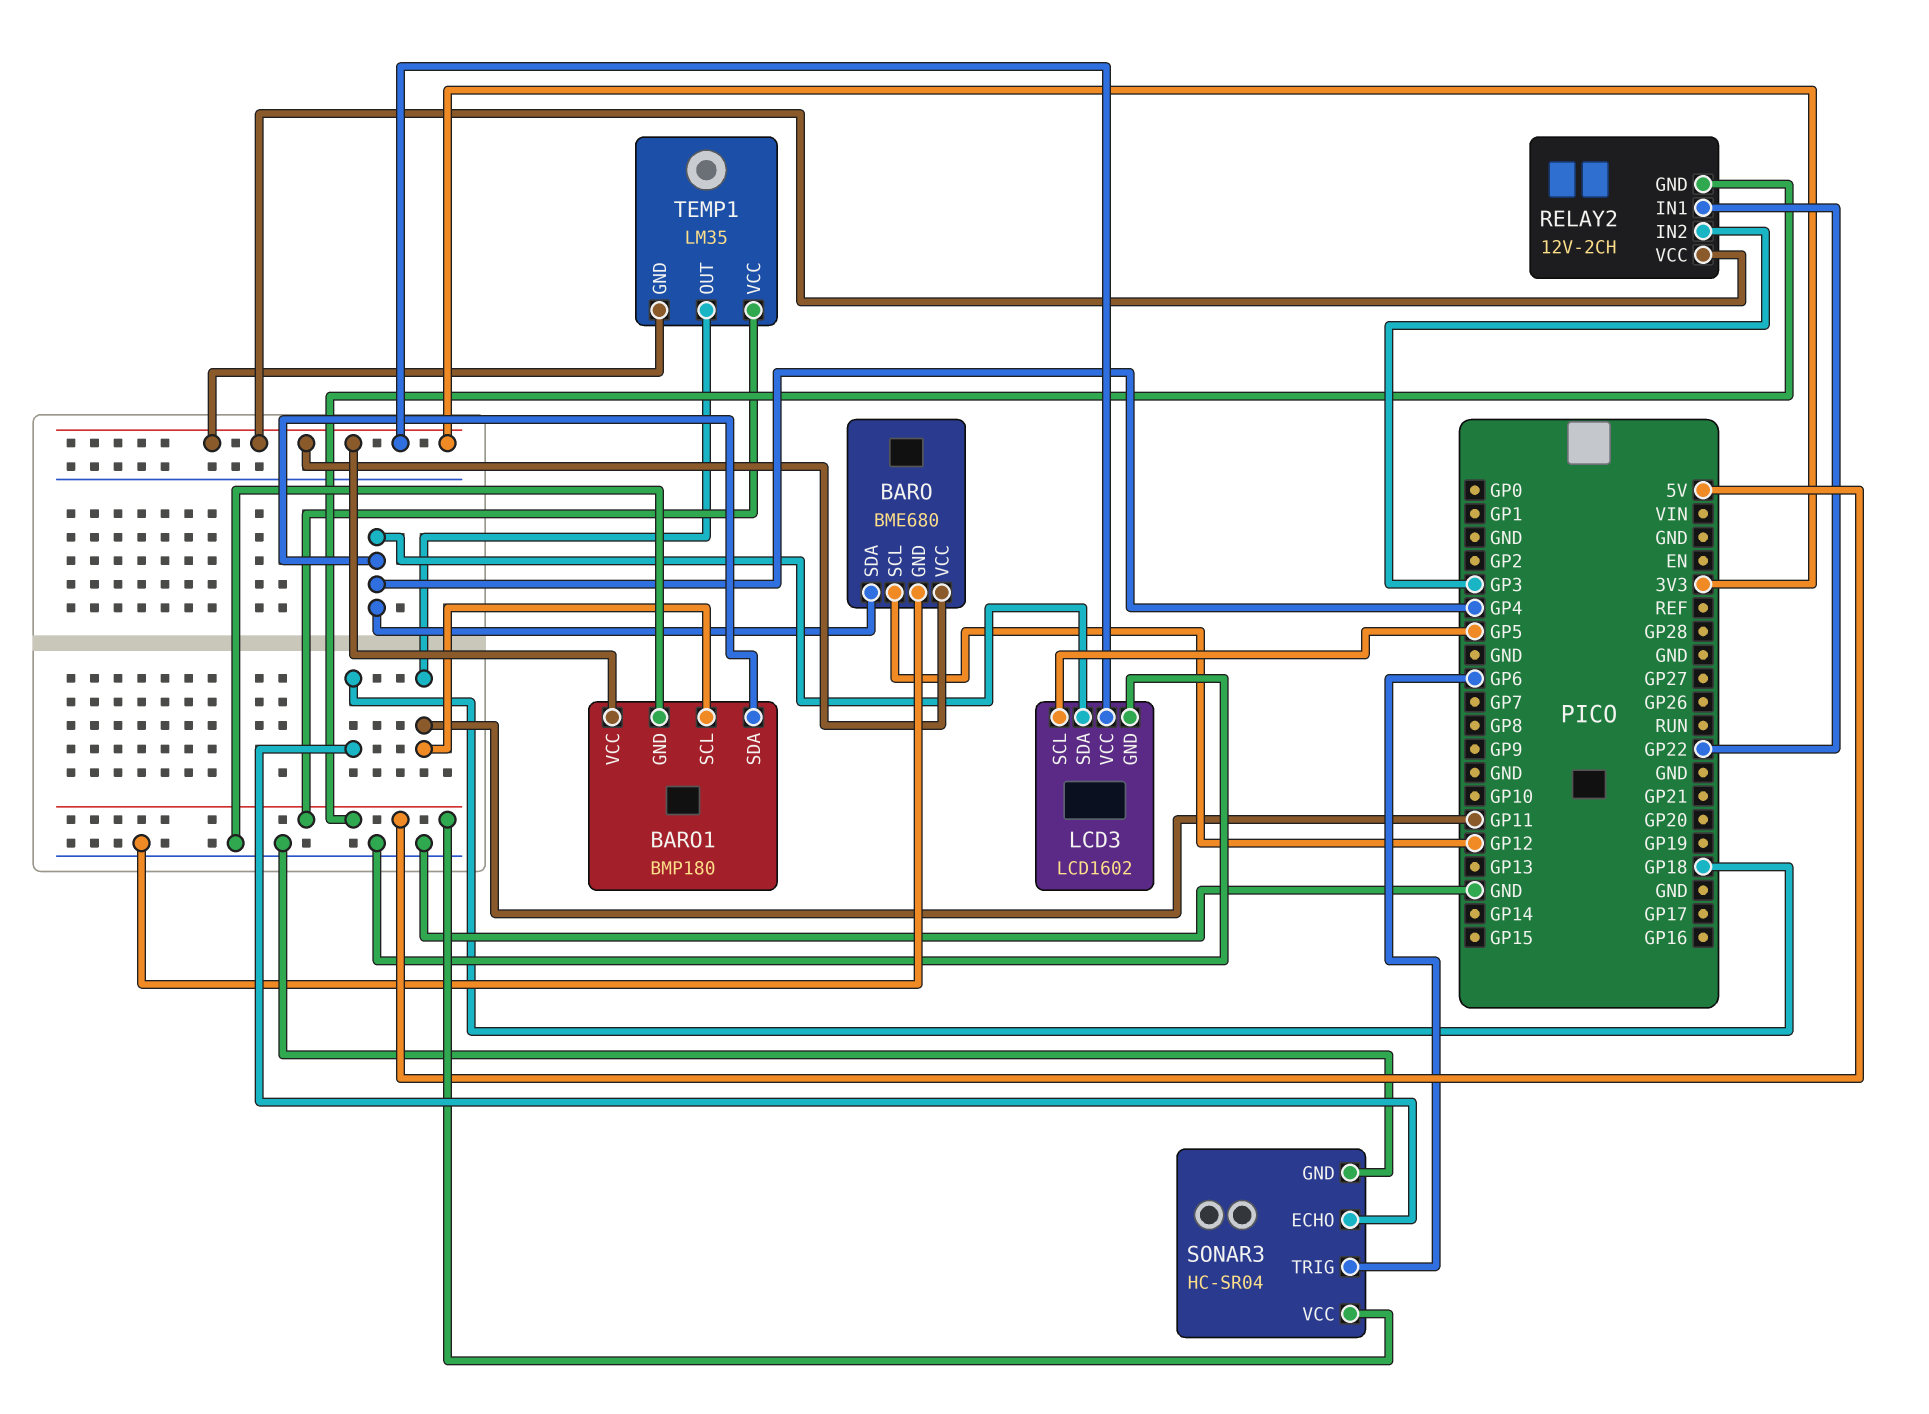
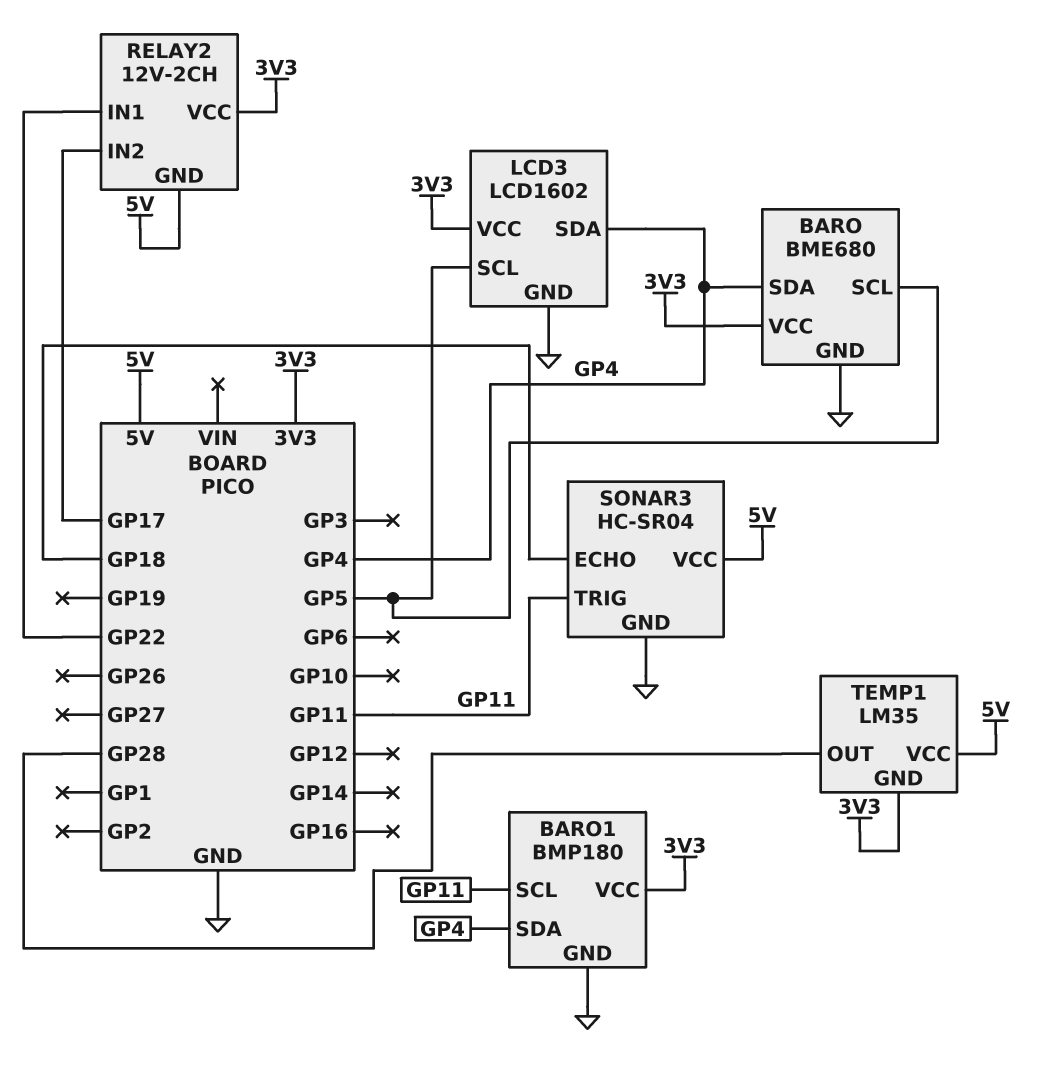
BARO pin SCL: GP12 -> GP5
RELAY2 pin IN2: GP3 -> GP17
SONAR3 pin TRIG: GP6 -> GP11
TEMP1 pin OUT: GP11 -> GP28

